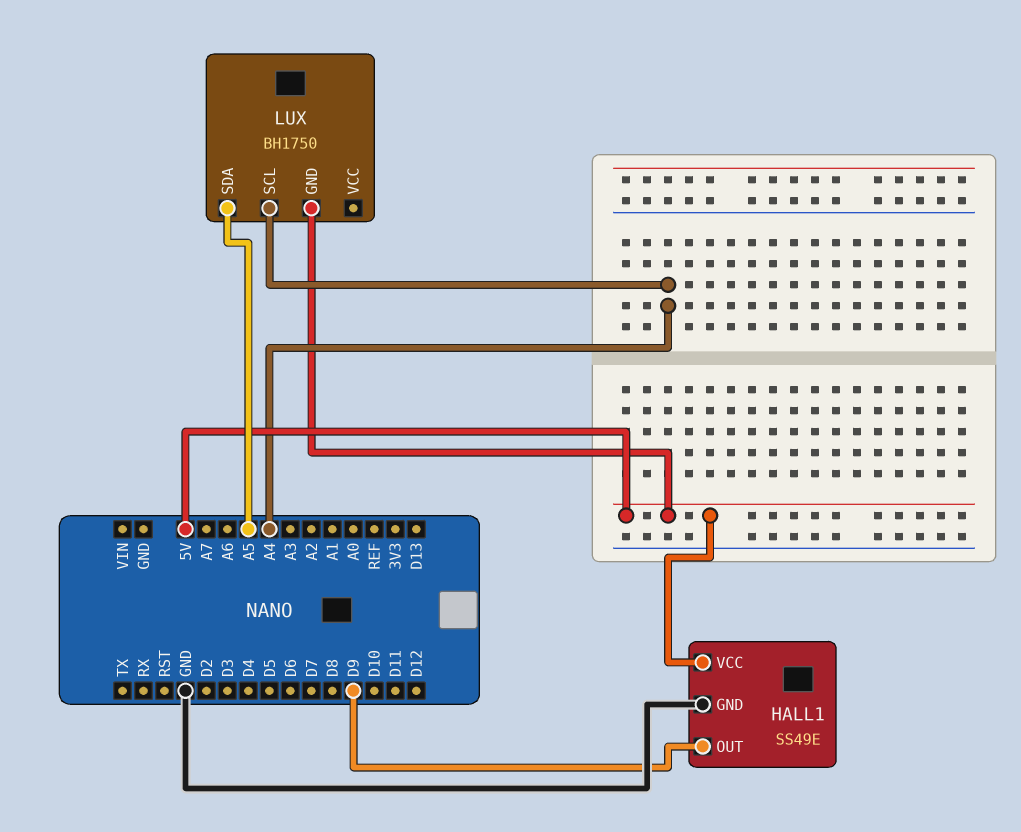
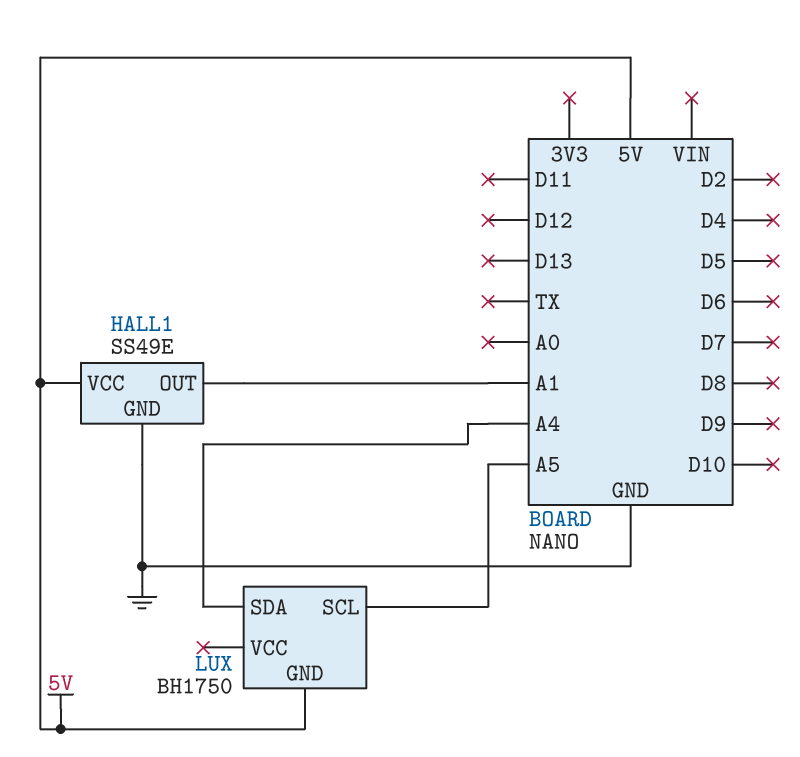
HALL1 pin OUT: D9 -> A1
LUX pin SCL: A4 -> A5
LUX pin SDA: A5 -> A4

